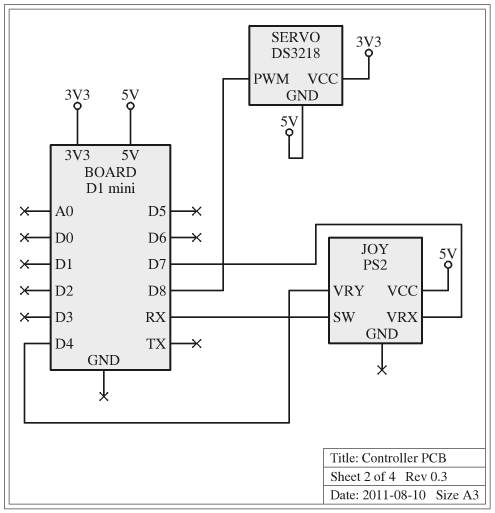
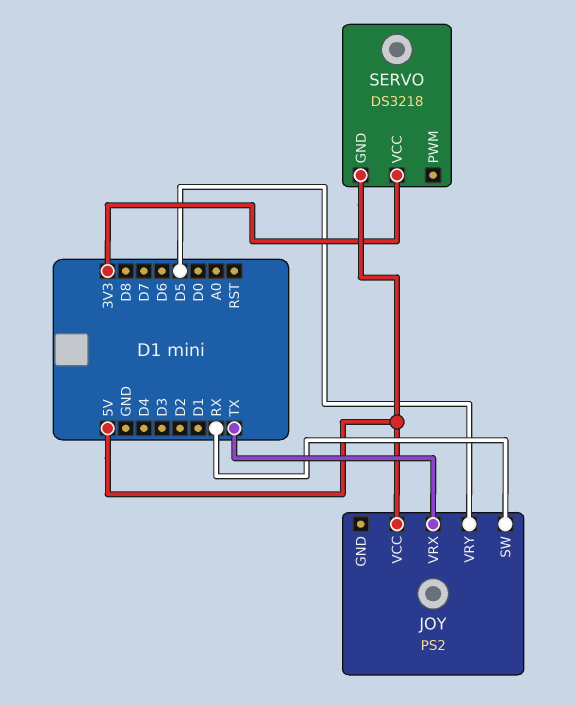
JOY pin VRX: D7 -> TX
JOY pin VRY: D4 -> D5
SERVO pin PWM: D8 -> none

